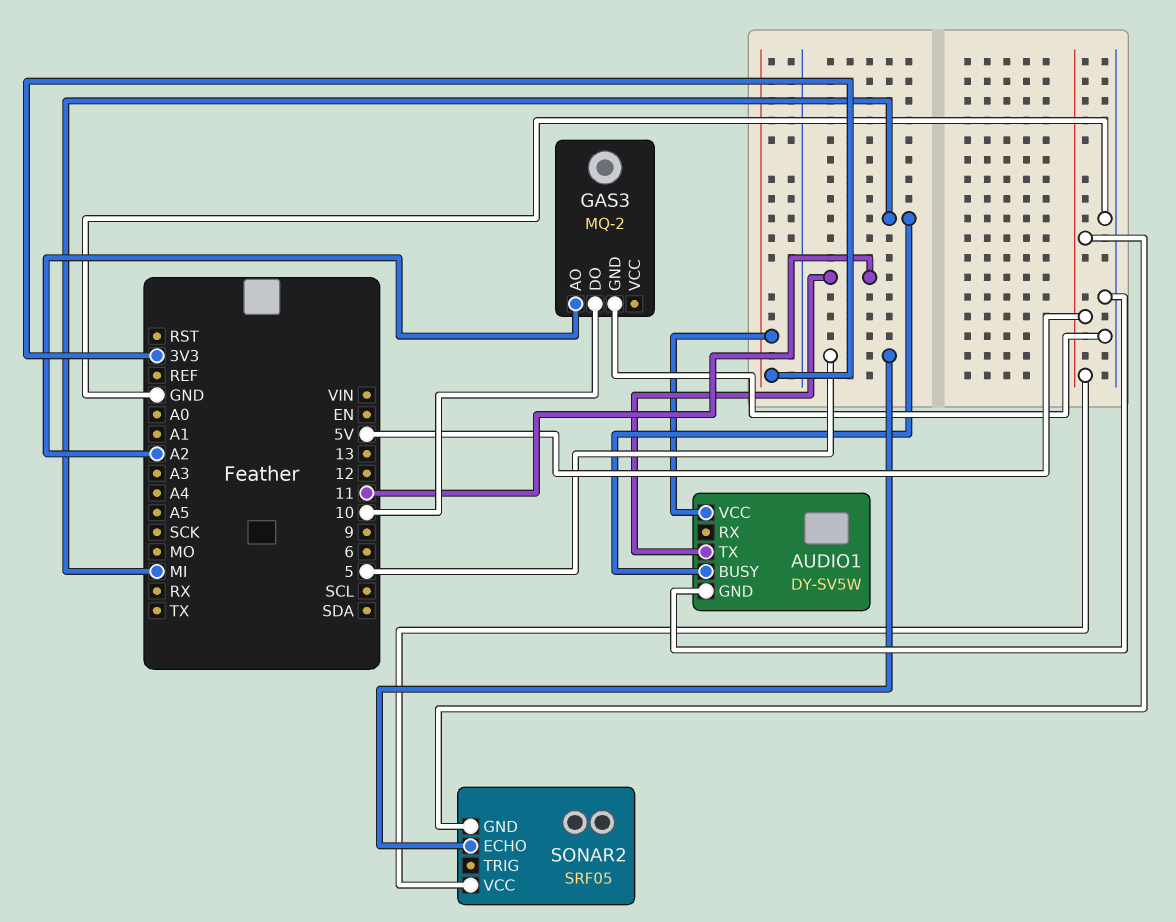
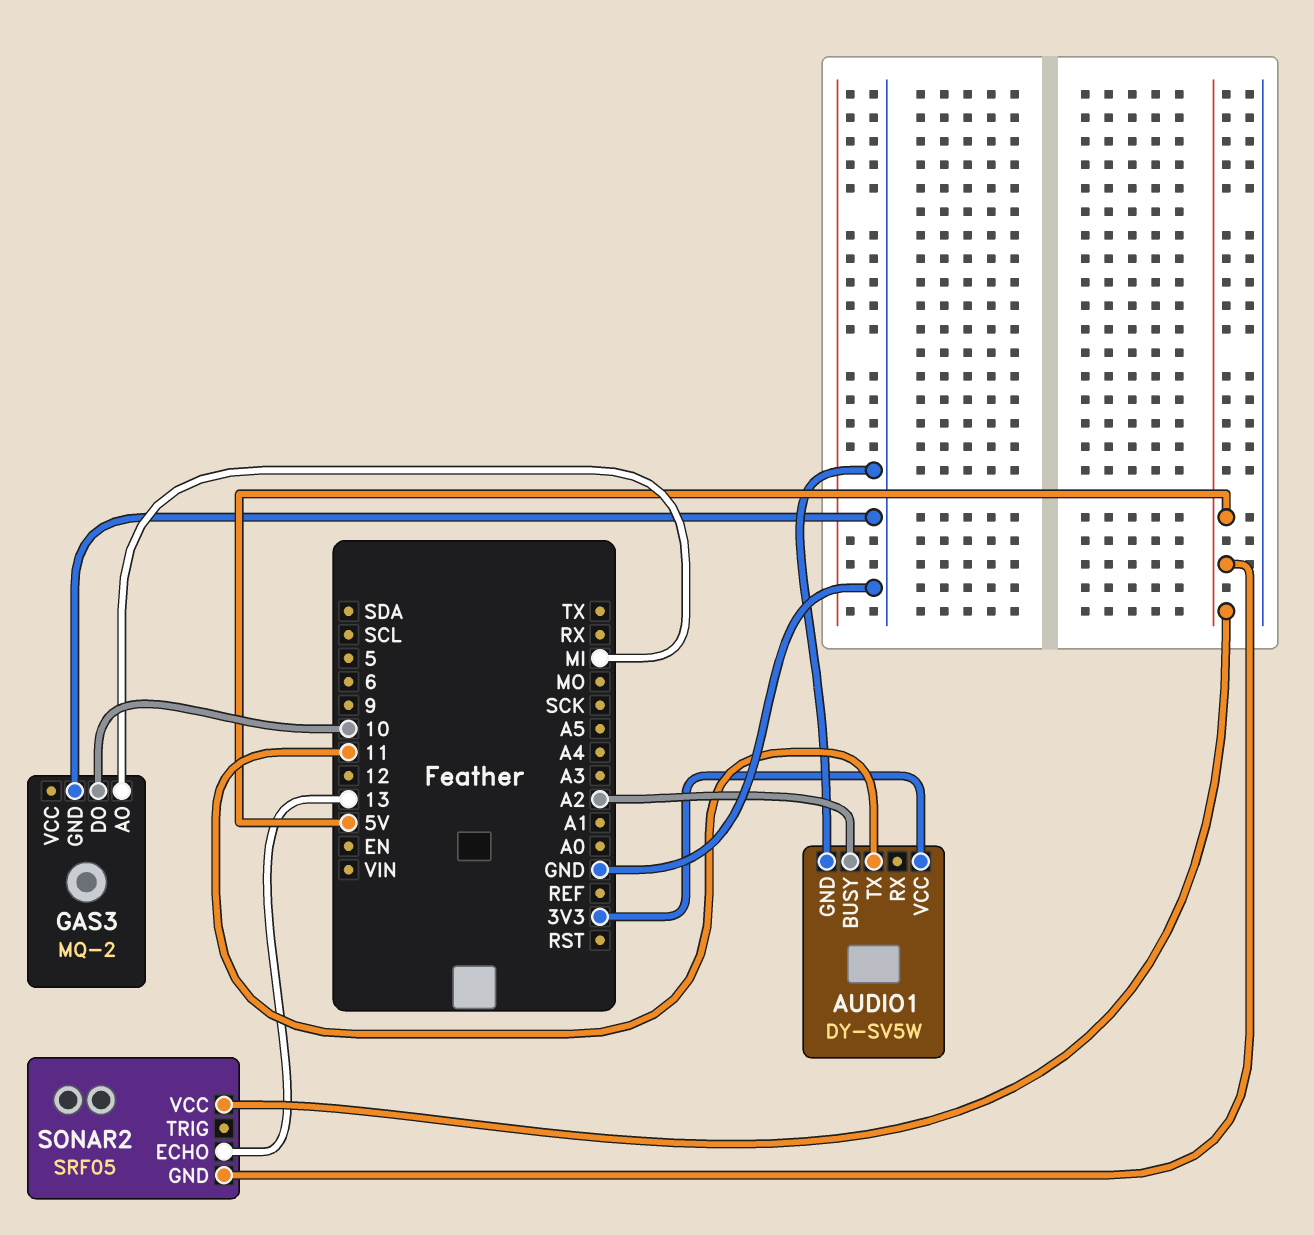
AUDIO1 pin BUSY: MI -> A2
GAS3 pin AO: A2 -> MI
SONAR2 pin ECHO: 5 -> 13

